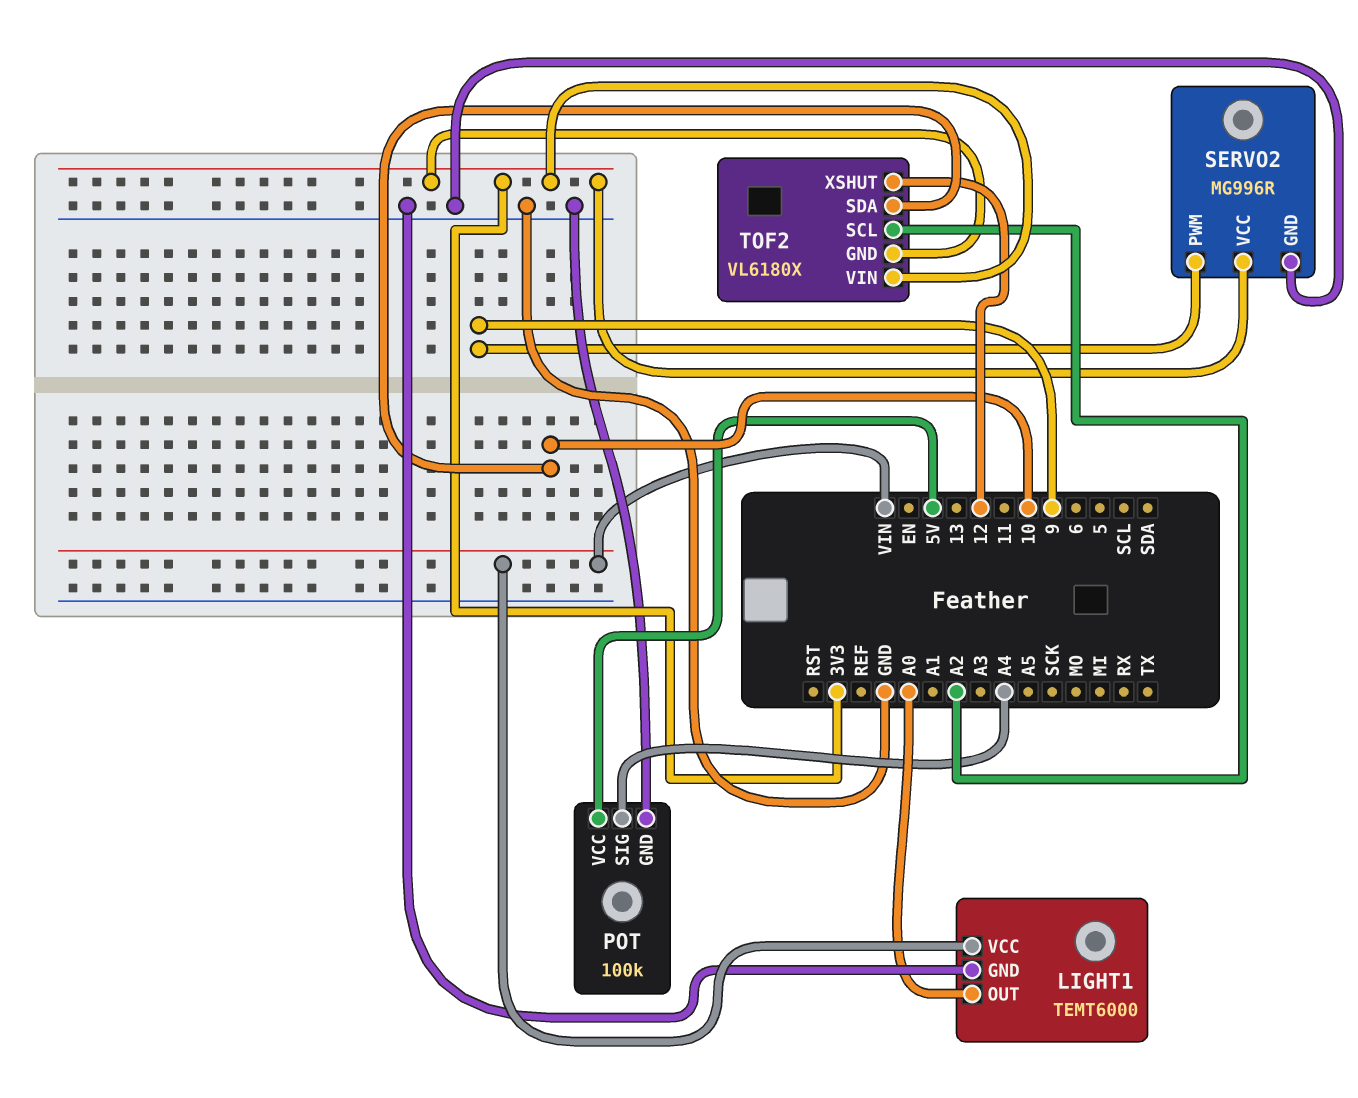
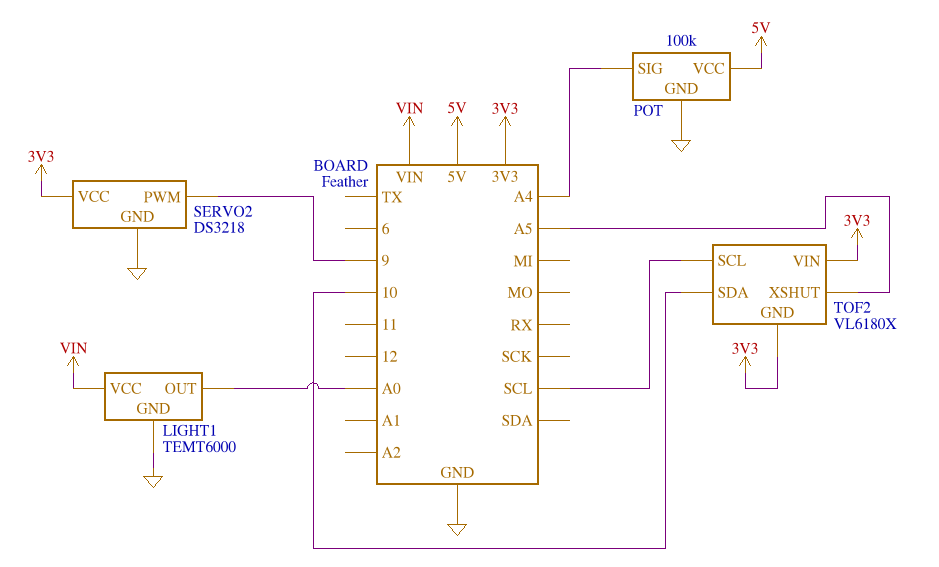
SERVO2: MG996R -> DS3218
TOF2 pin SCL: A2 -> SCL
TOF2 pin XSHUT: 12 -> A5

